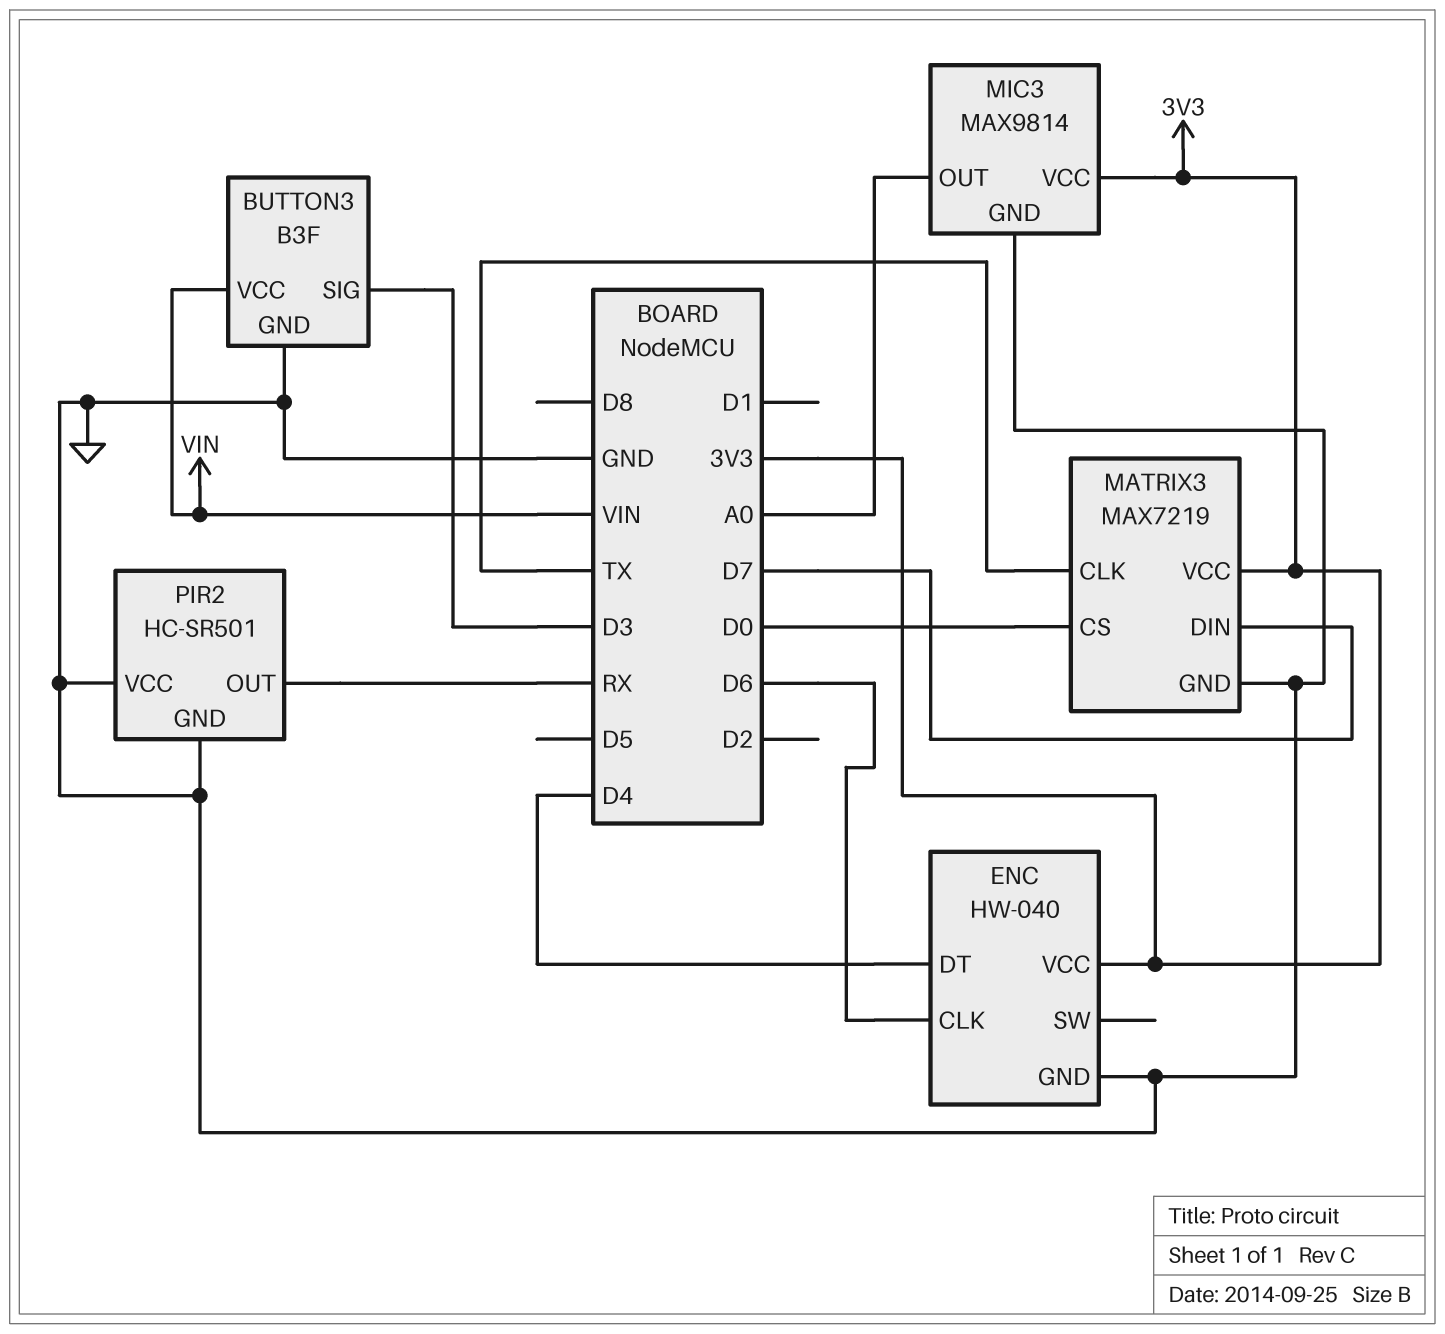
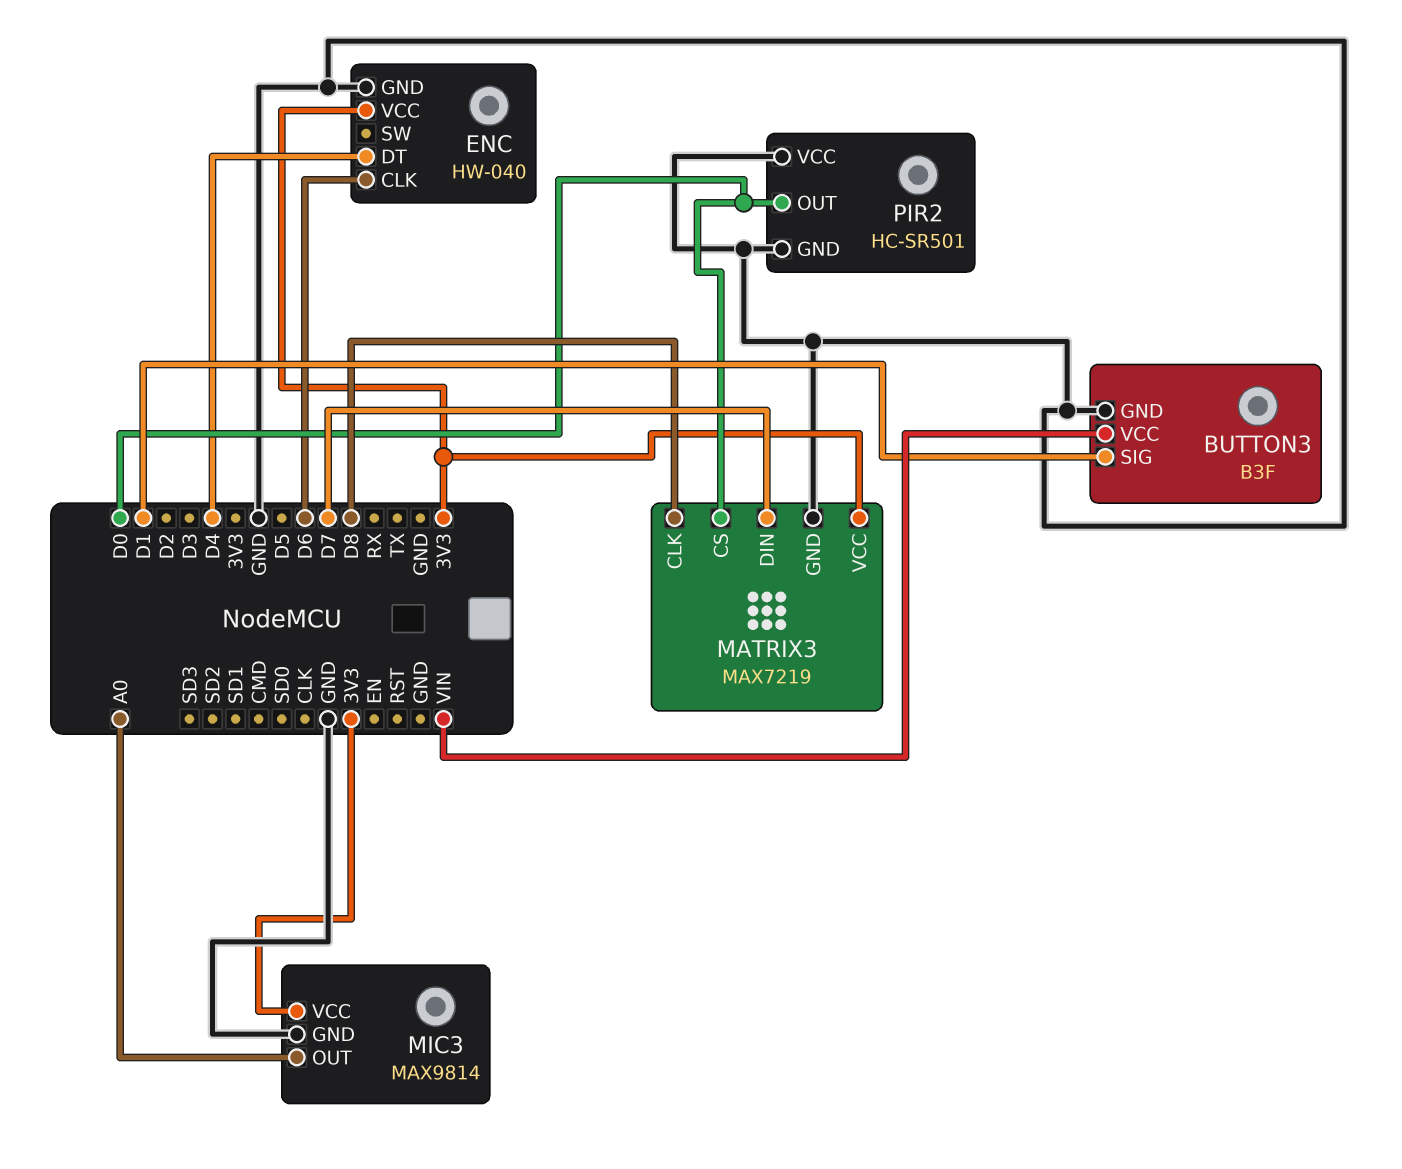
BUTTON3 pin SIG: D3 -> D1
MATRIX3 pin CLK: TX -> D8
PIR2 pin OUT: RX -> D0

